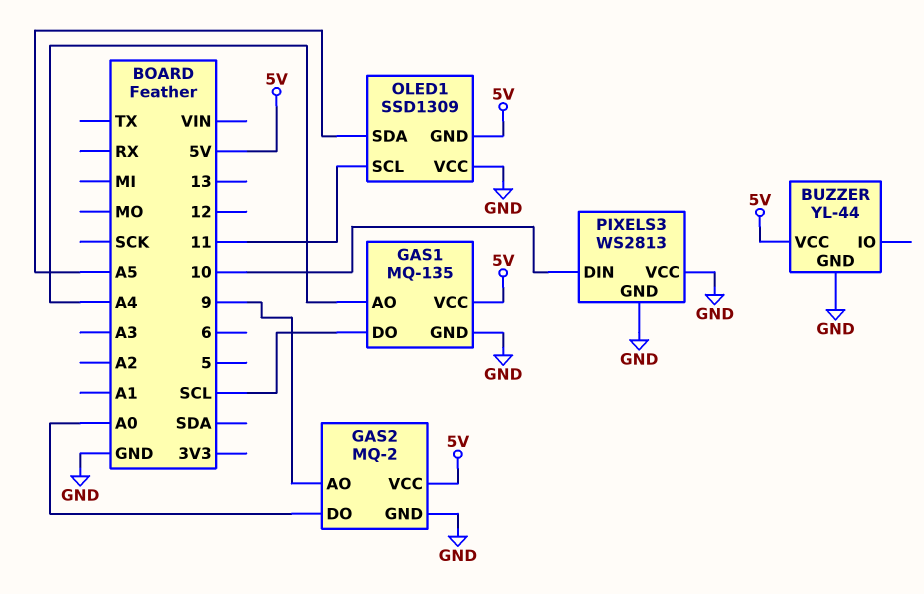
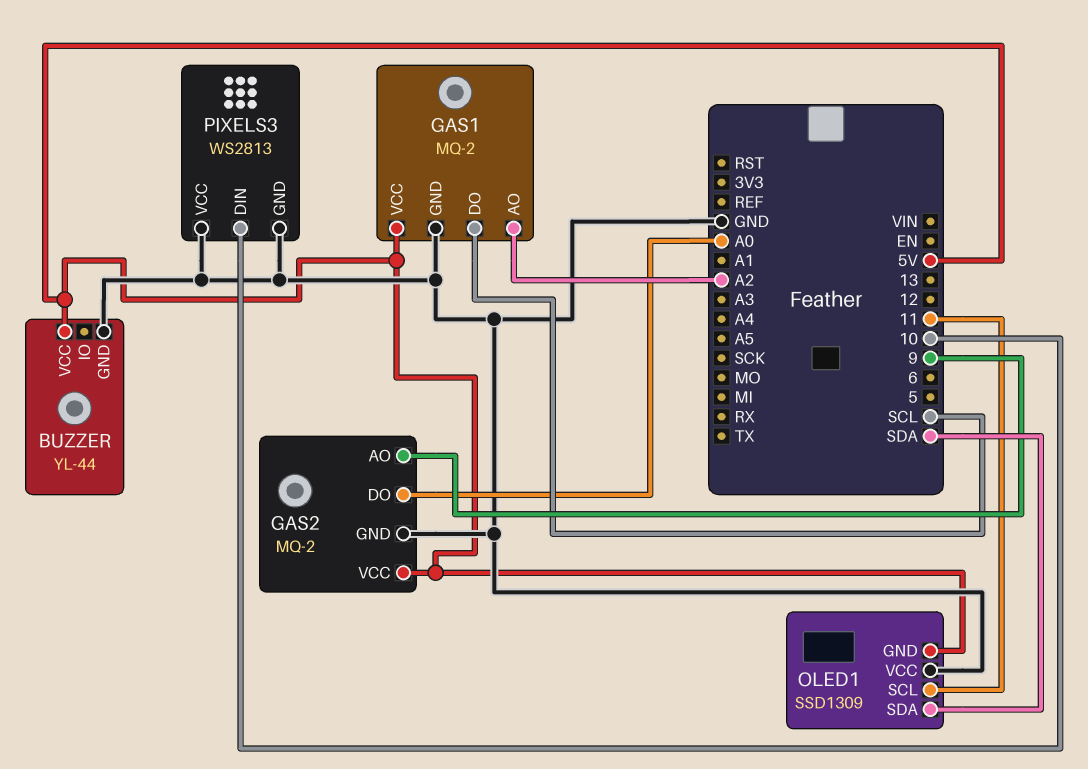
GAS1: MQ-135 -> MQ-2
GAS1 pin AO: A4 -> A2
OLED1 pin SDA: A5 -> SDA

